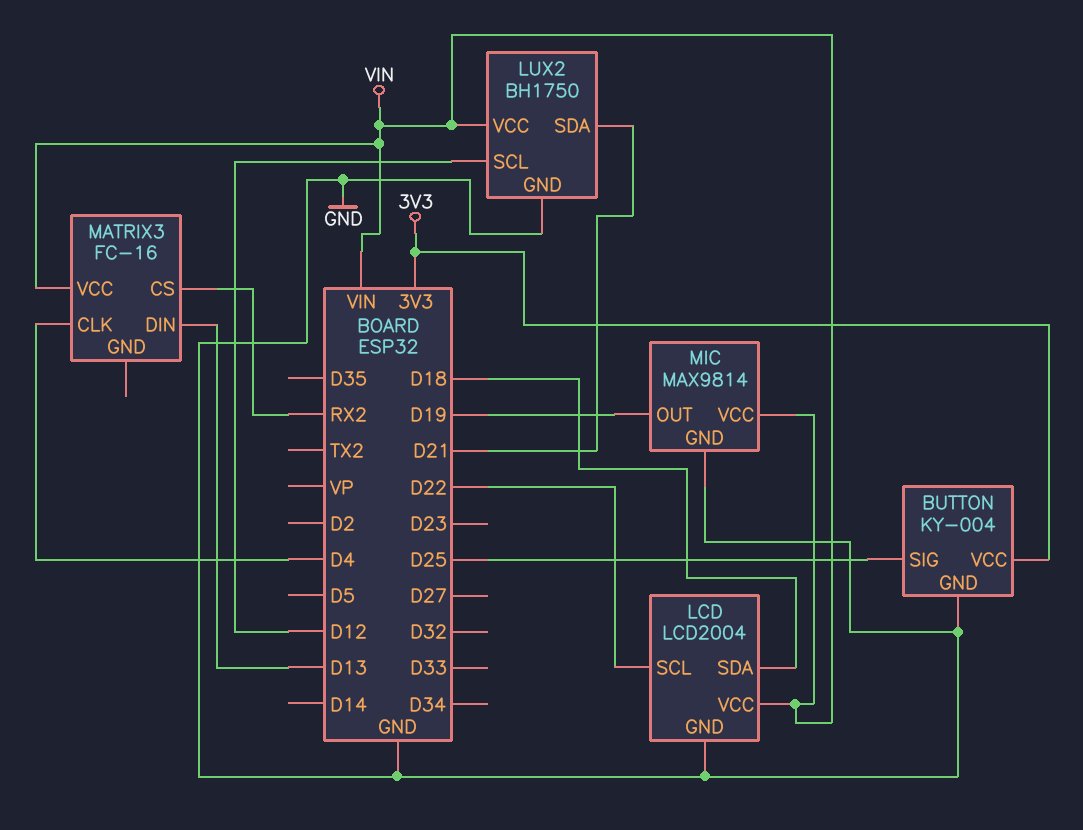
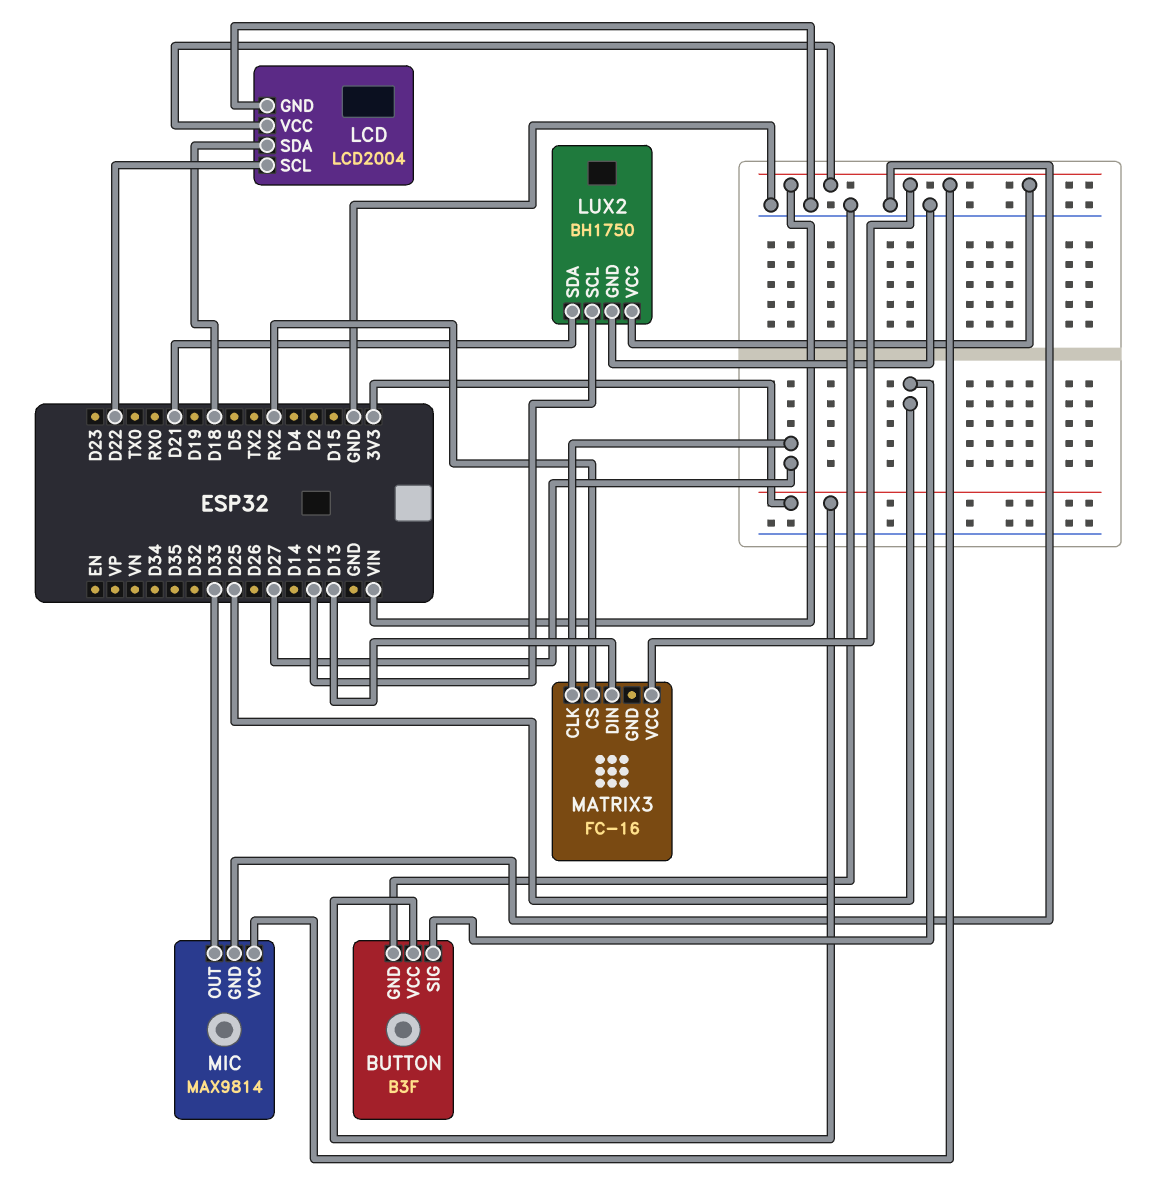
BUTTON: KY-004 -> B3F
MATRIX3 pin CLK: D4 -> D27
MIC pin OUT: D19 -> D33

